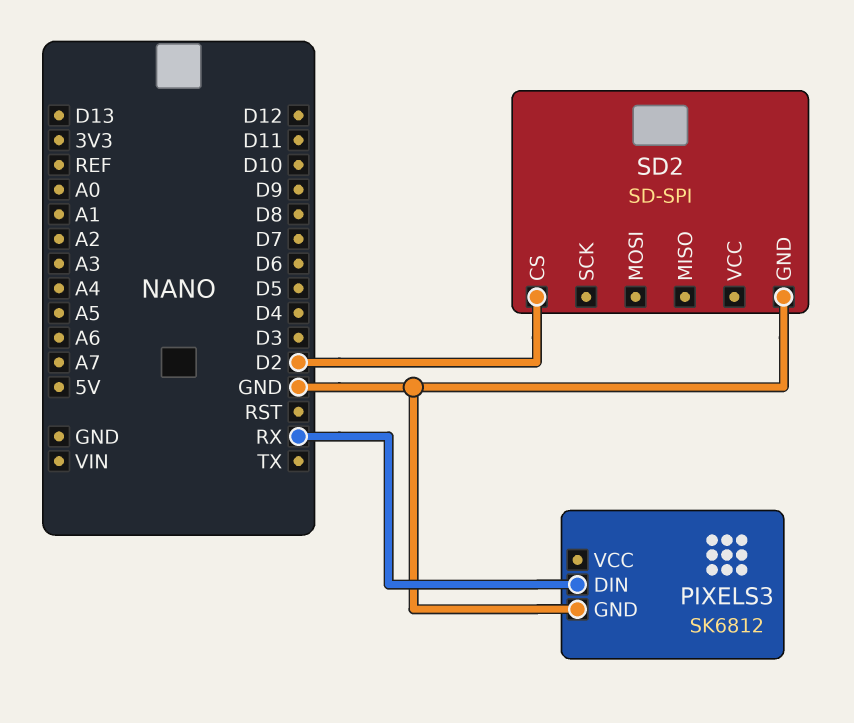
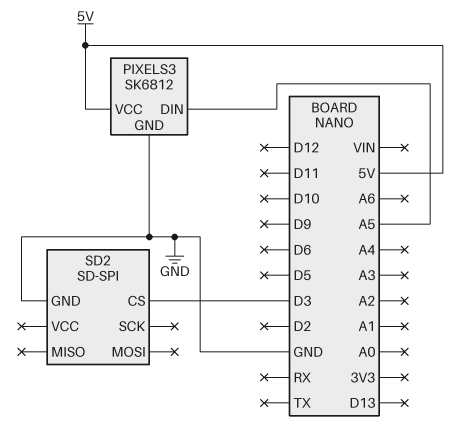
PIXELS3 pin DIN: RX -> A5
PIXELS3 pin VCC: none -> 5V
SD2 pin CS: D2 -> D3

